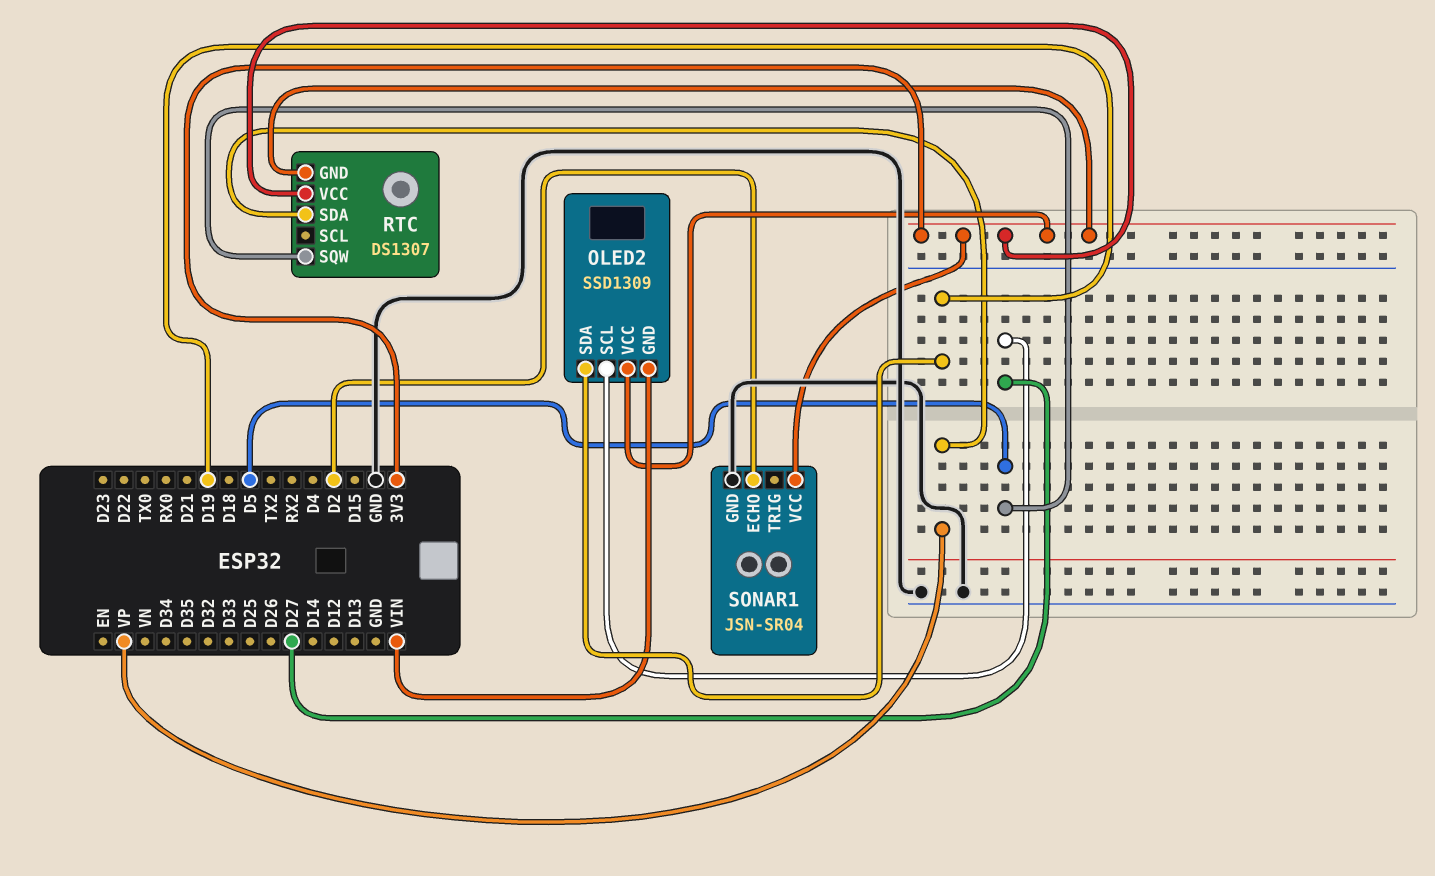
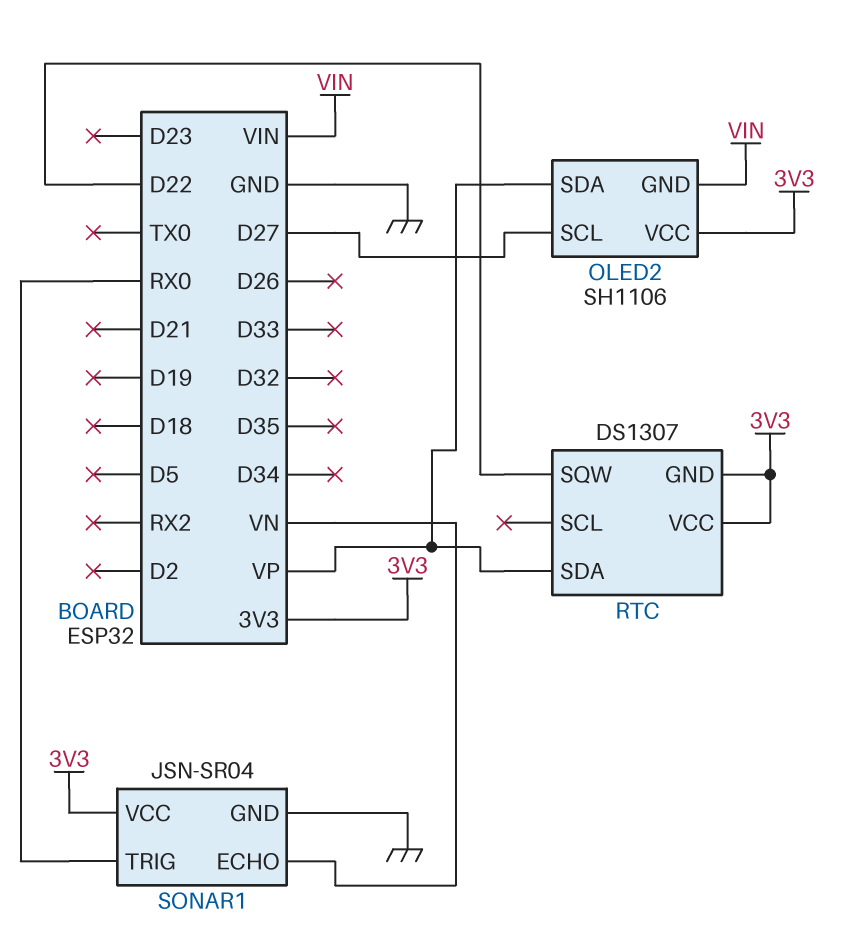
OLED2: SSD1309 -> SH1106
OLED2 pin SDA: D19 -> VP
RTC pin SQW: D5 -> D22
SONAR1 pin ECHO: D2 -> VN
SONAR1 pin TRIG: none -> RX0

